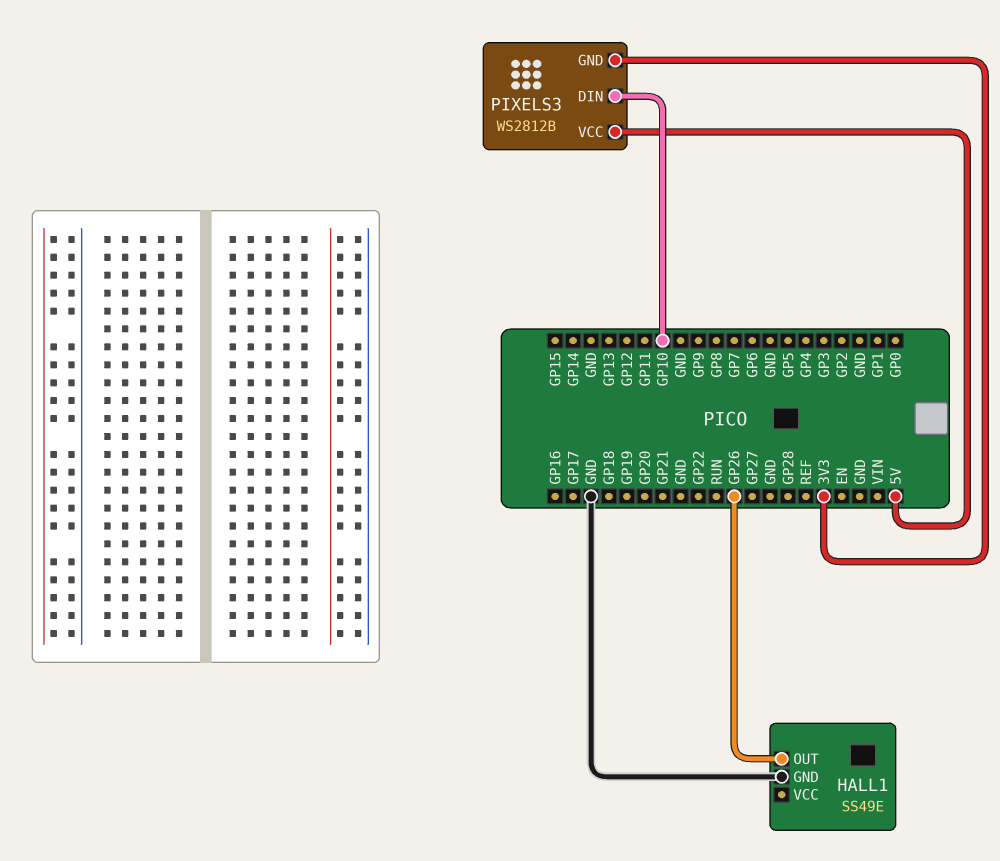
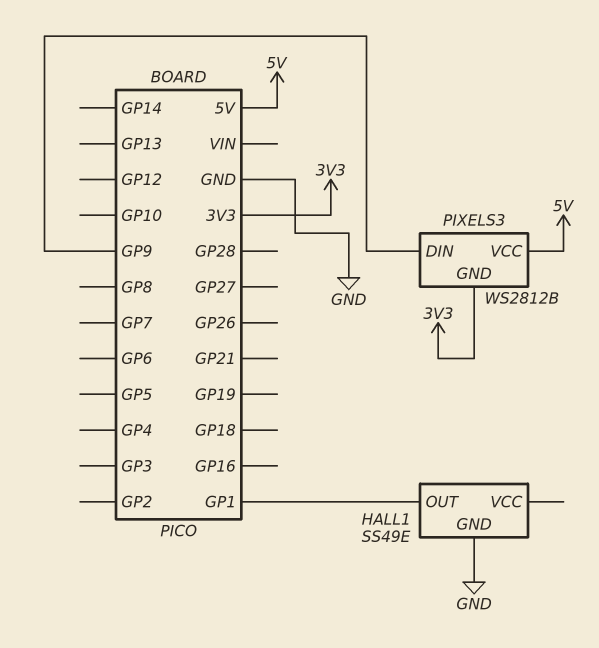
HALL1 pin OUT: GP26 -> GP1
PIXELS3 pin DIN: GP10 -> GP9

